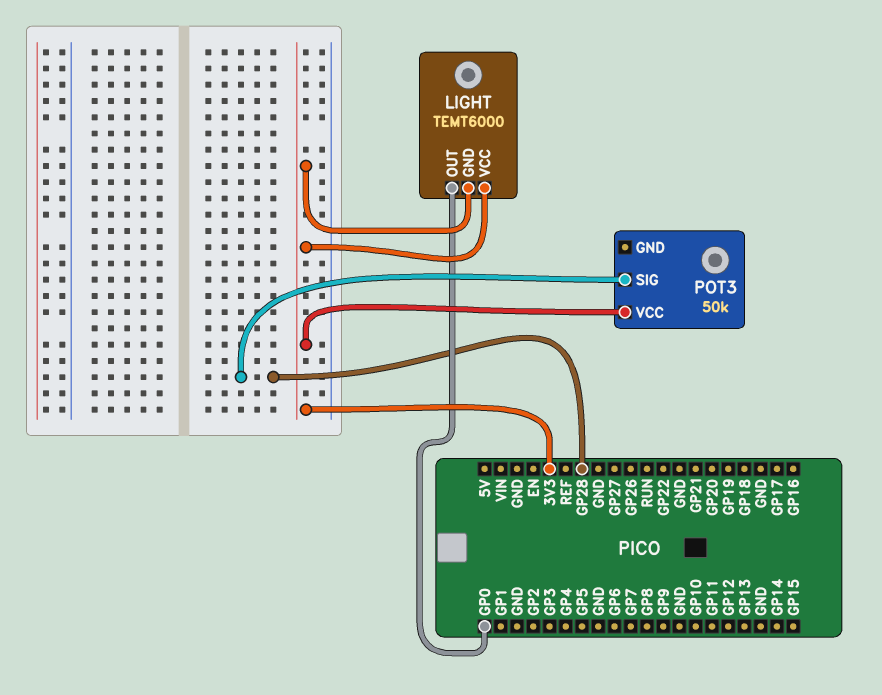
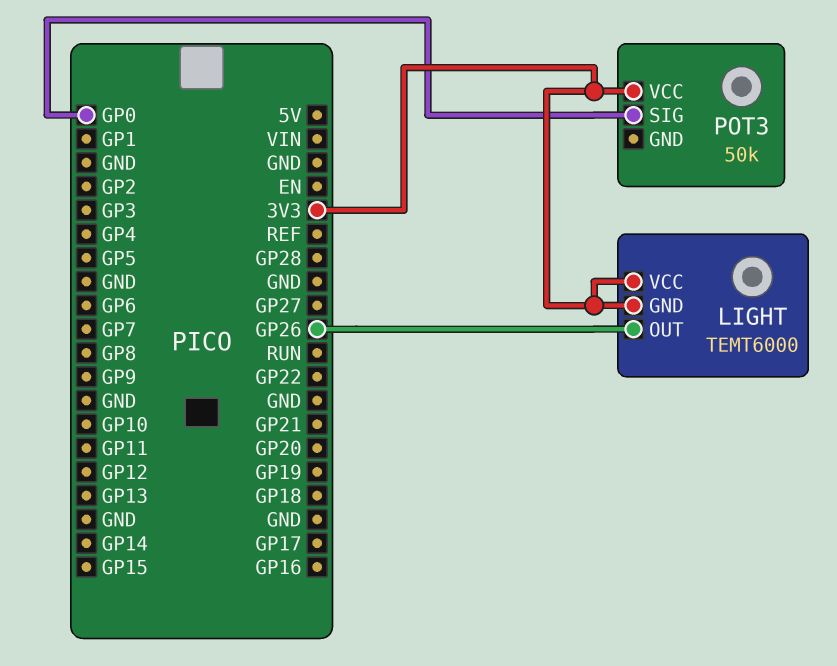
LIGHT pin OUT: GP0 -> GP26
POT3 pin SIG: GP28 -> GP0

